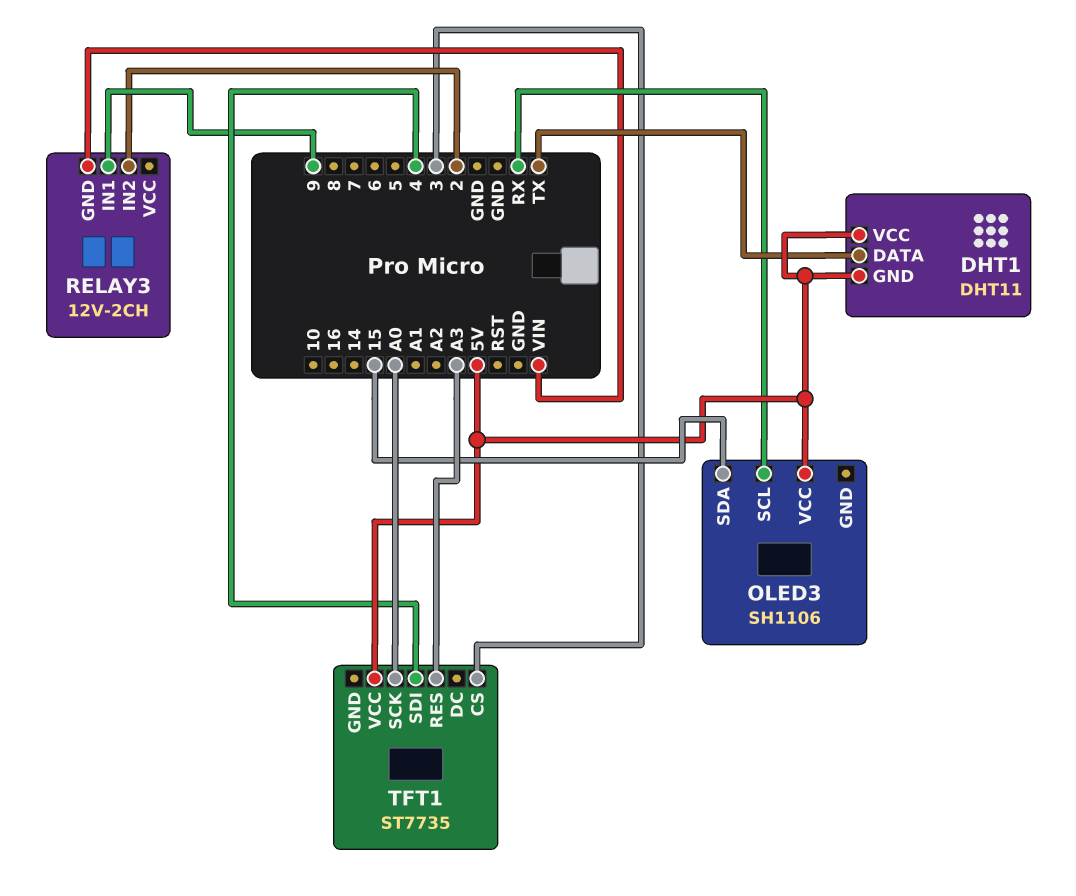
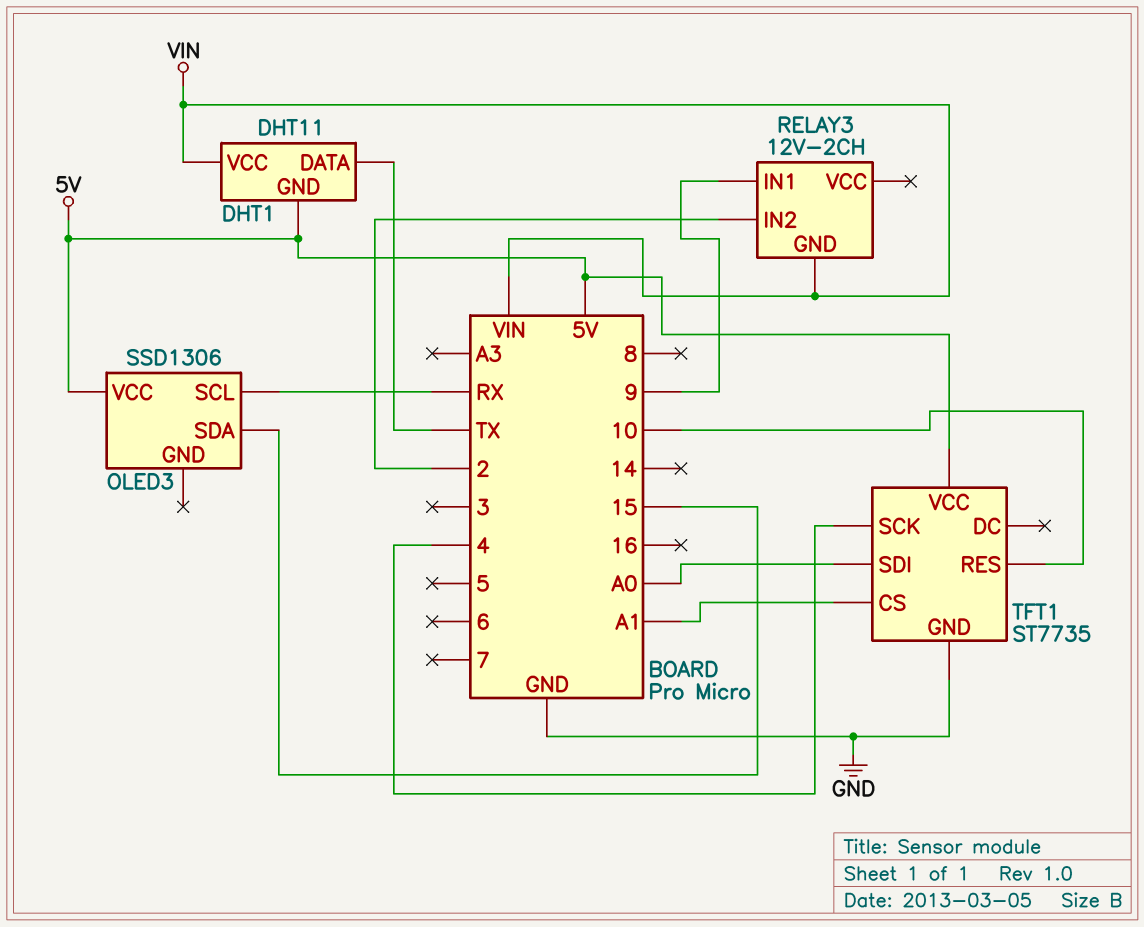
DHT1 pin VCC: 5V -> VIN
OLED3: SH1106 -> SSD1306
TFT1 pin CS: 3 -> A1
TFT1 pin GND: none -> GND
TFT1 pin RES: A3 -> 10
TFT1 pin SCK: A0 -> 4
TFT1 pin SDI: 4 -> A0

